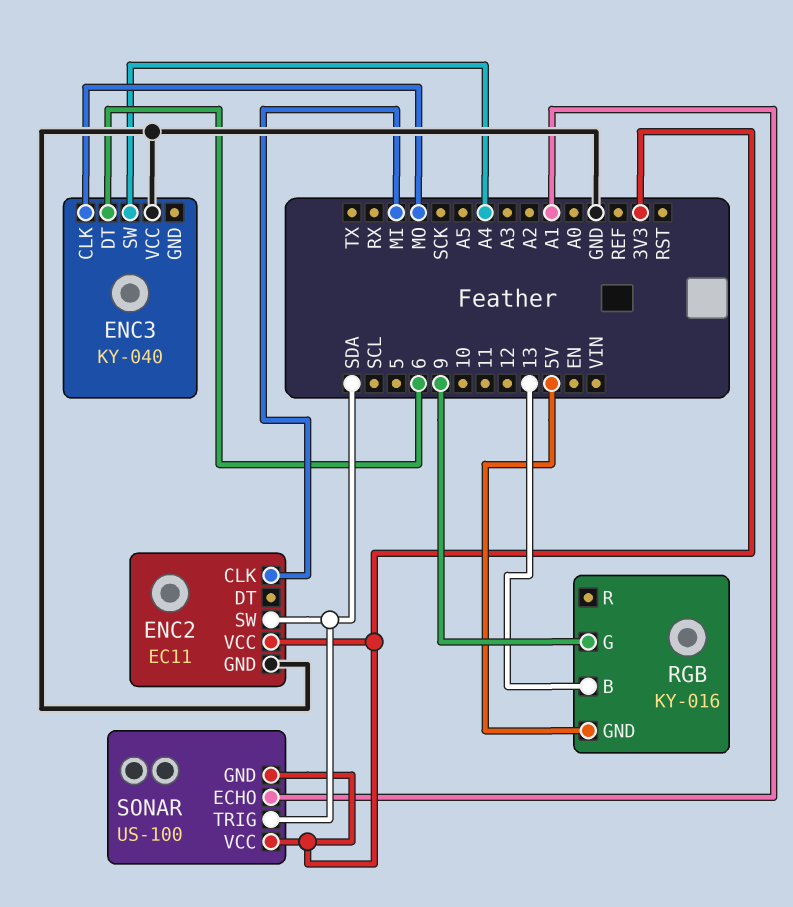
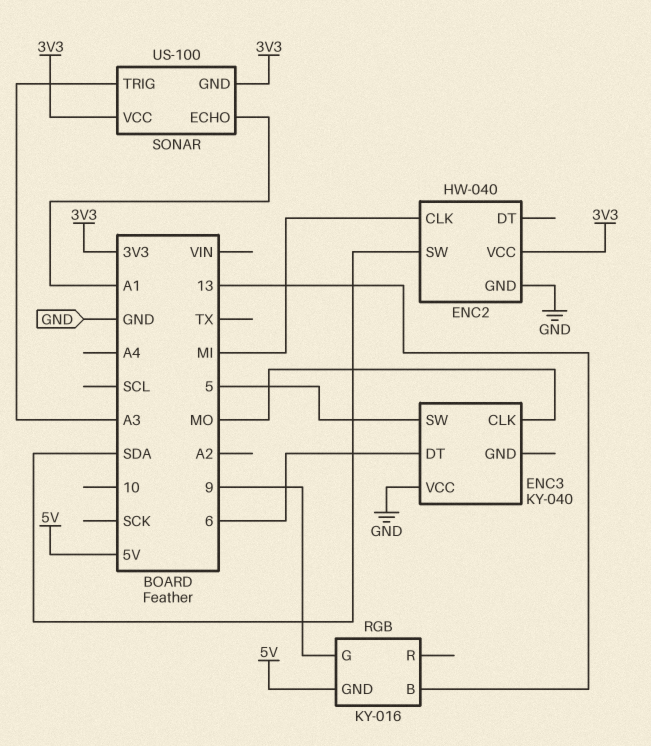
ENC2: EC11 -> HW-040
ENC3 pin SW: A4 -> 5
SONAR pin TRIG: SDA -> A3

